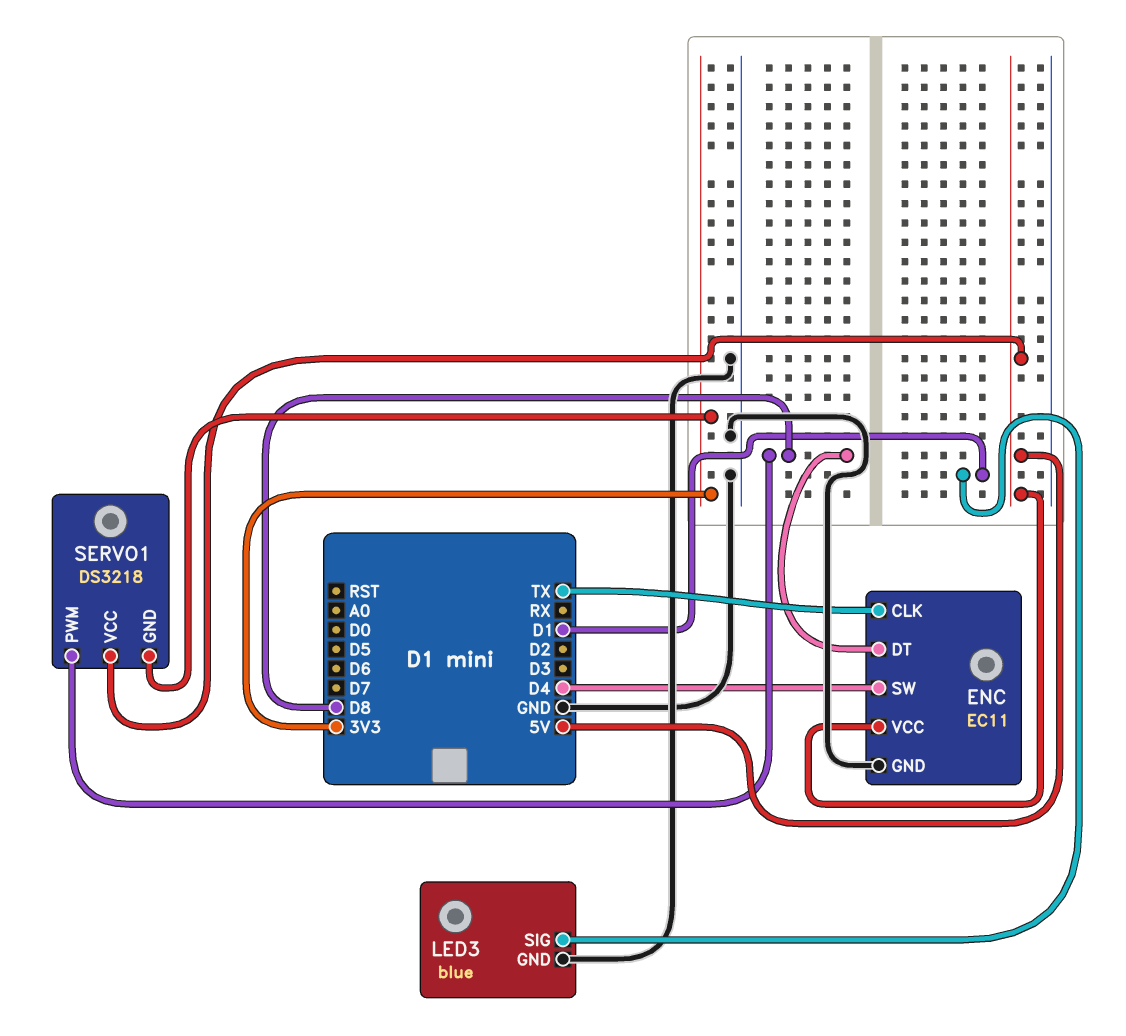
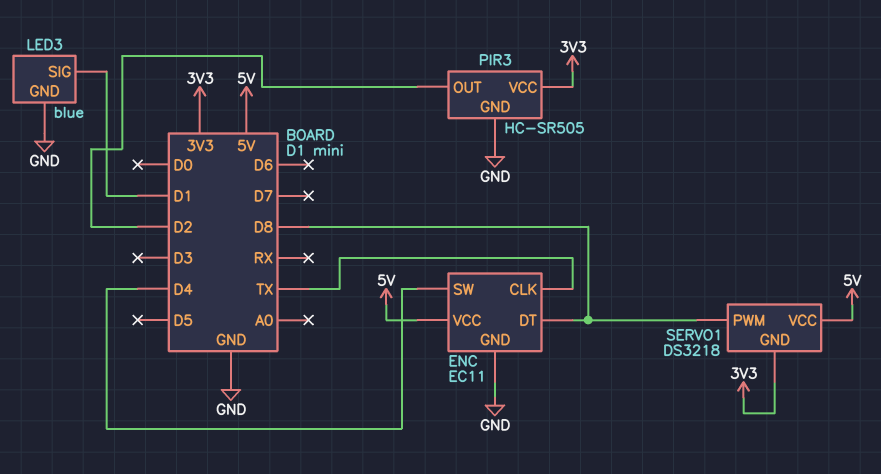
PIR3: none -> HC-SR505
PIR3 pin GND: none -> GND
PIR3 pin OUT: none -> D2
PIR3 pin VCC: none -> 3V3

